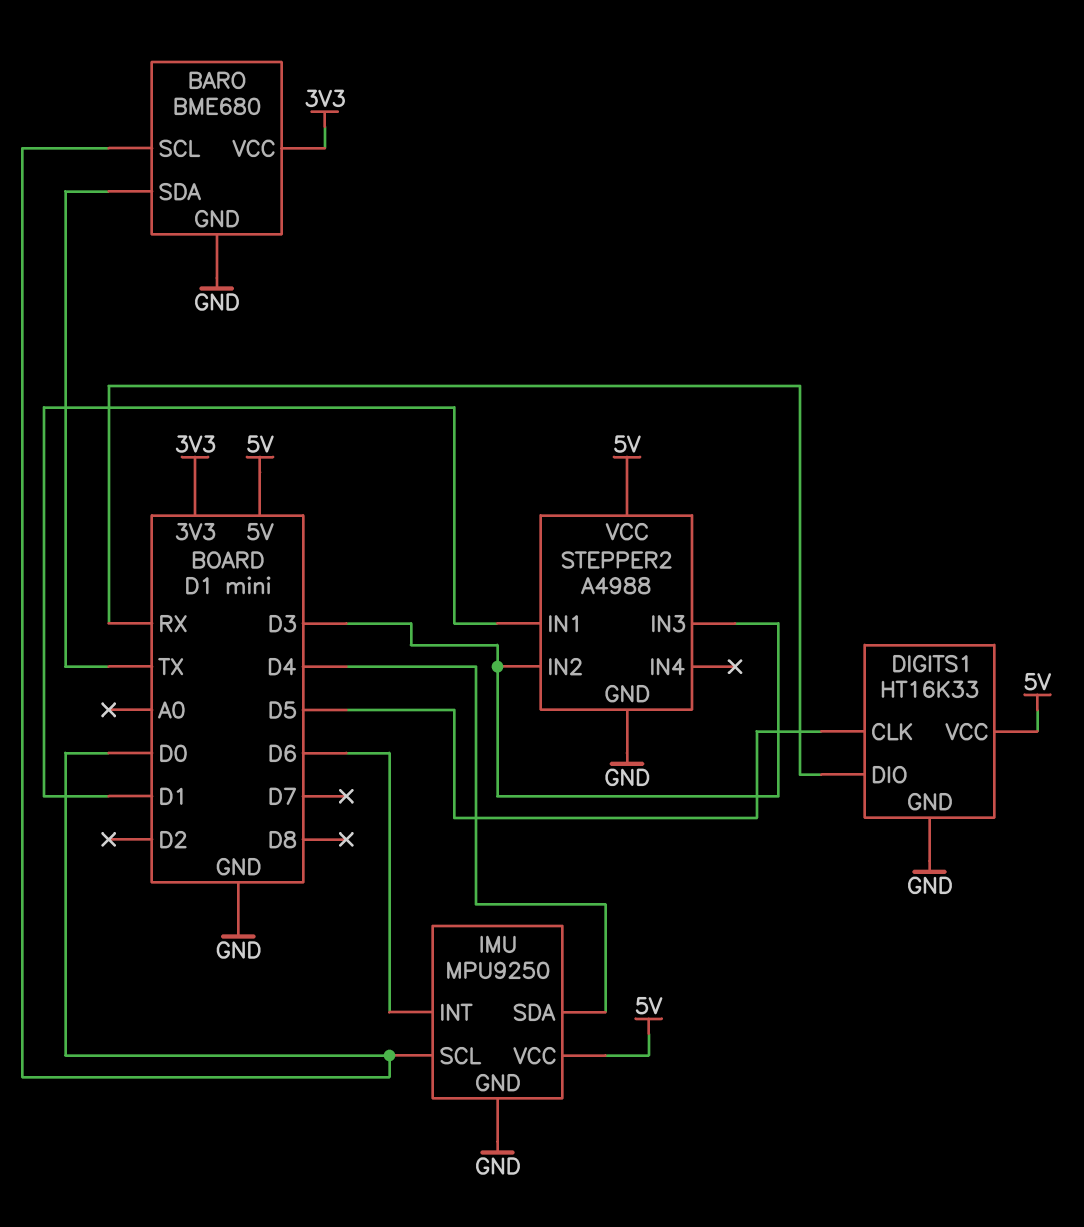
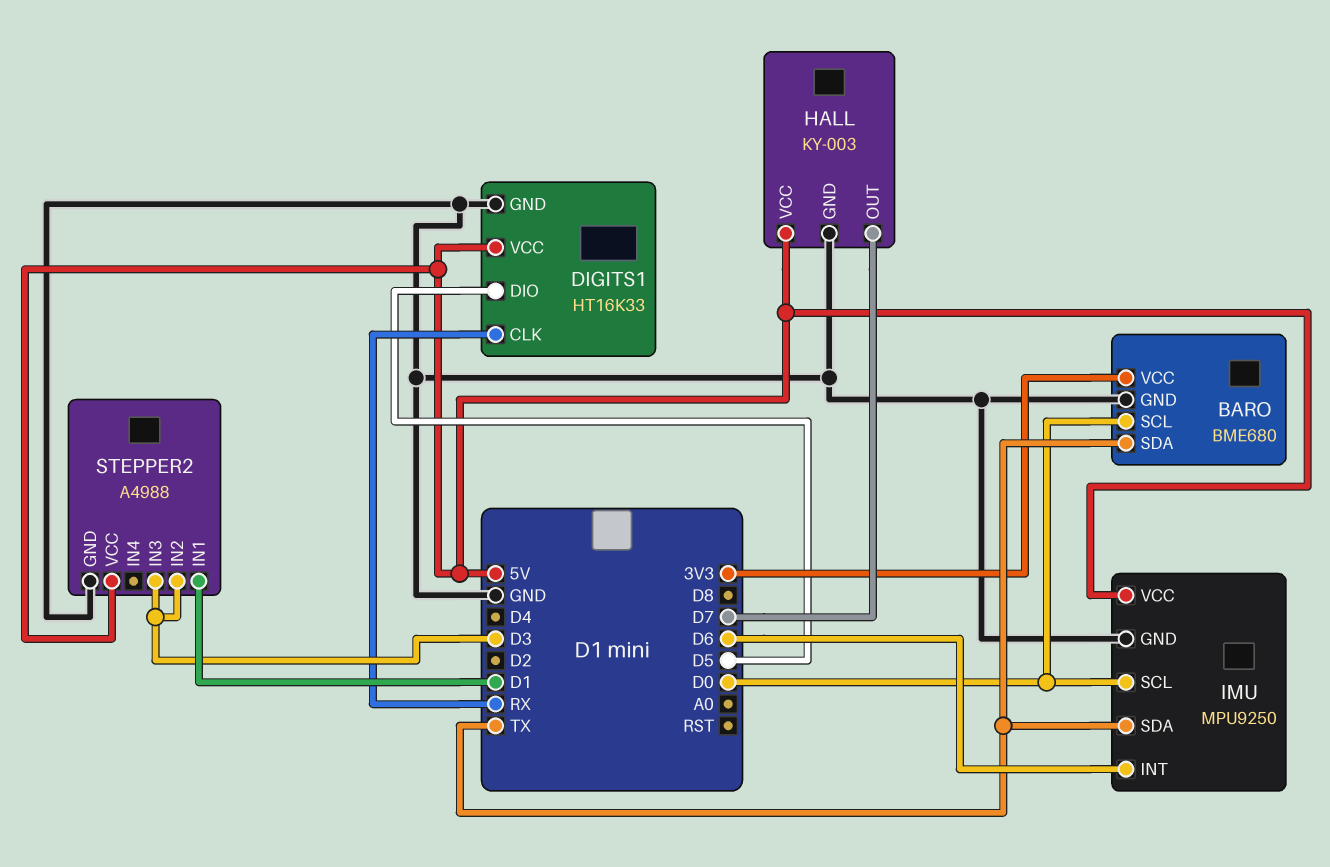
DIGITS1 pin CLK: D5 -> RX
DIGITS1 pin DIO: RX -> D5
HALL: none -> KY-003
HALL pin GND: none -> GND
HALL pin OUT: none -> D7
HALL pin VCC: none -> 5V
IMU pin SDA: D4 -> TX

